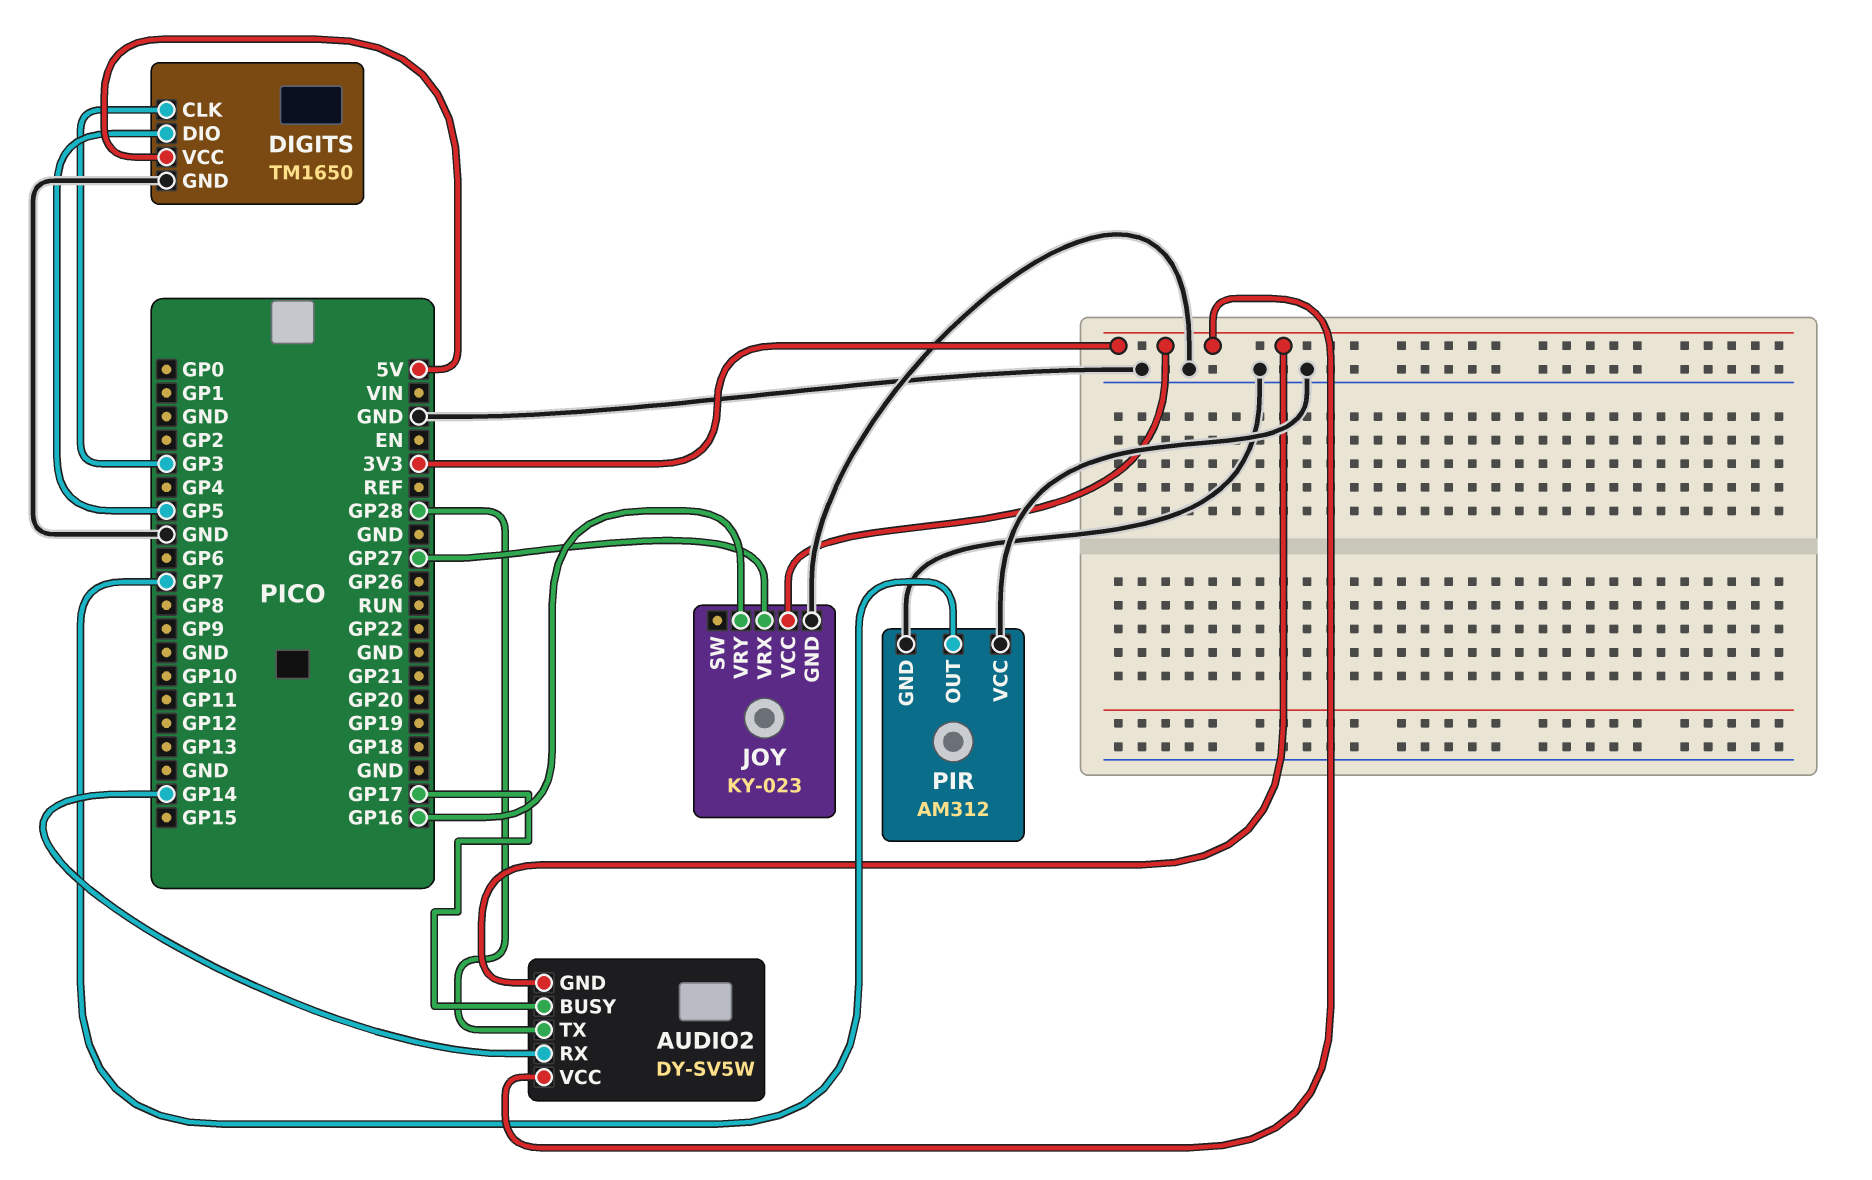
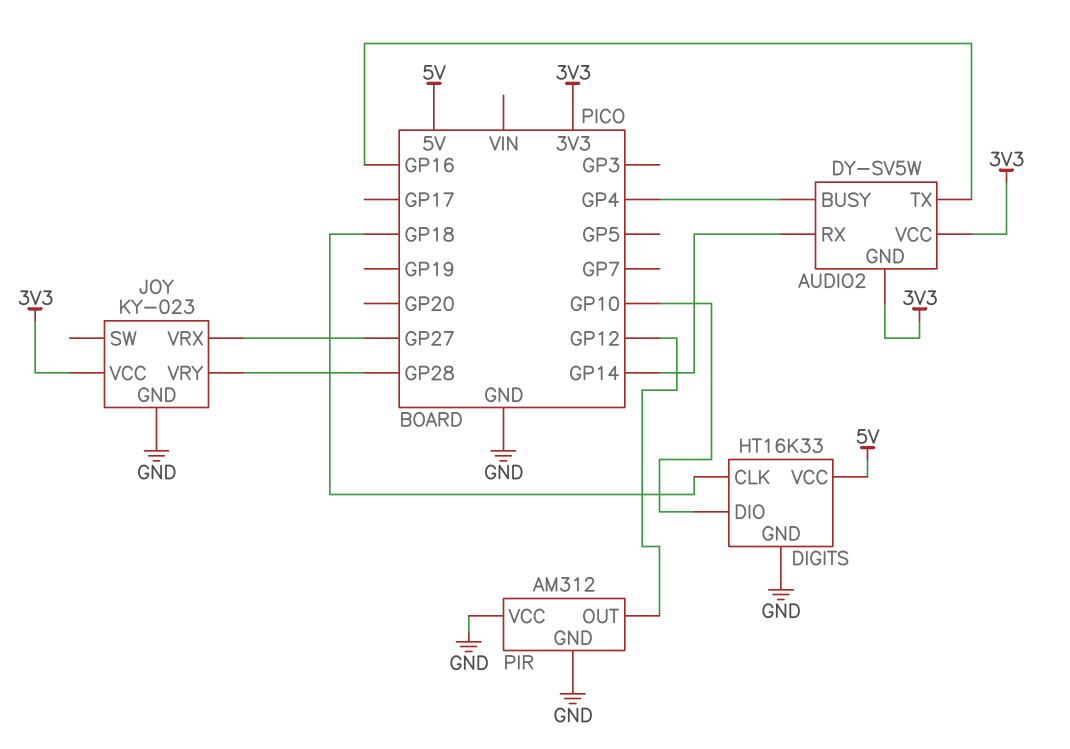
AUDIO2 pin BUSY: GP17 -> GP4
AUDIO2 pin TX: GP28 -> GP16
DIGITS: TM1650 -> HT16K33
DIGITS pin CLK: GP3 -> GP18
DIGITS pin DIO: GP5 -> GP10
JOY pin VRY: GP16 -> GP28
PIR pin OUT: GP7 -> GP12

